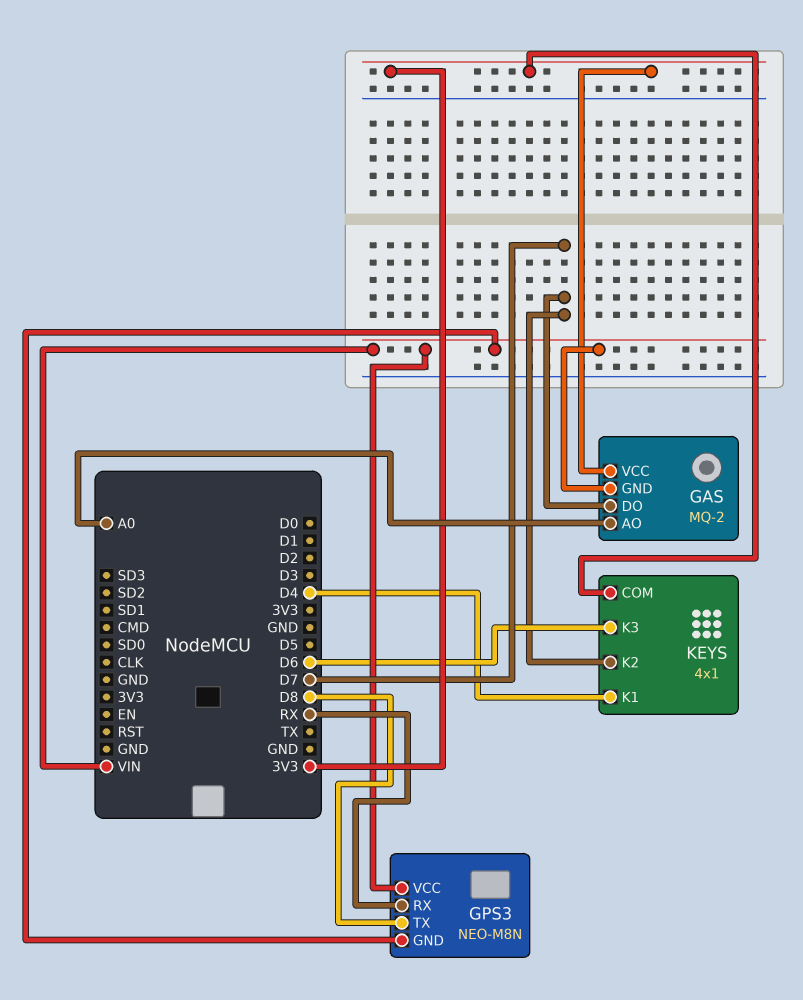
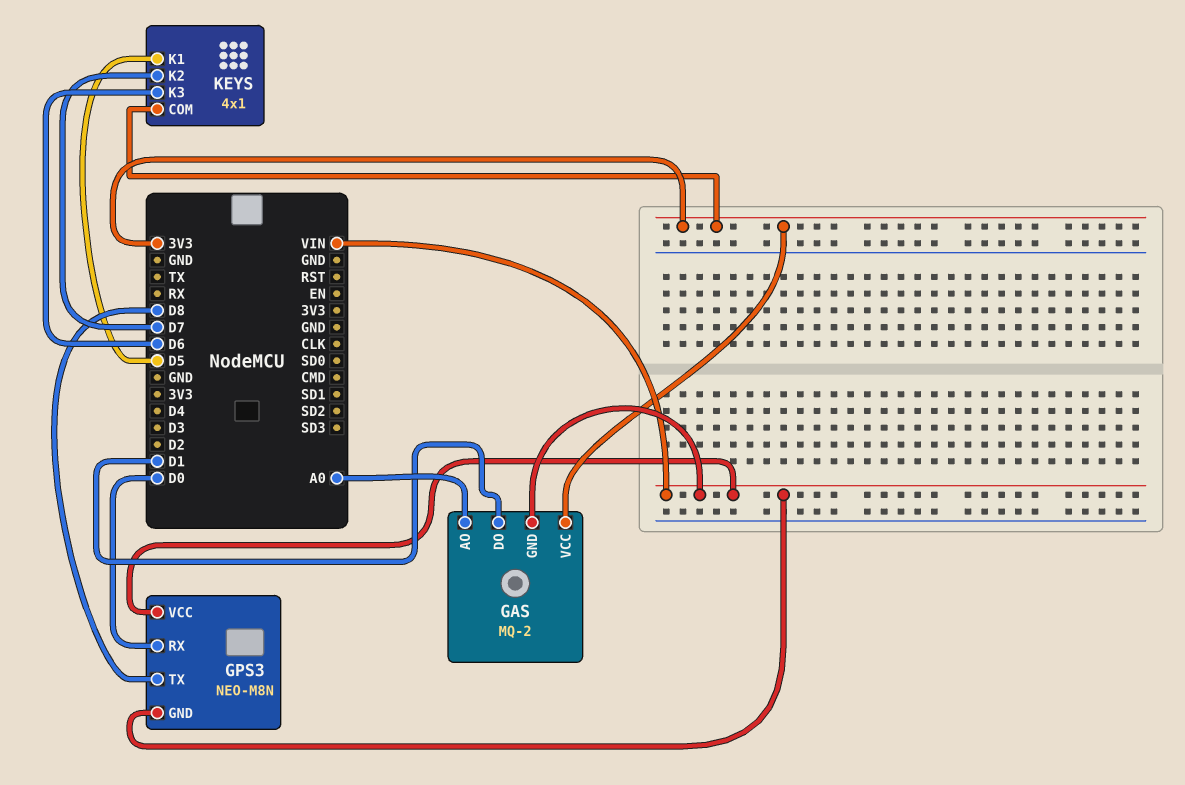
GAS pin DO: D7 -> D1
GPS3 pin RX: RX -> D0
KEYS pin K1: D4 -> D5

